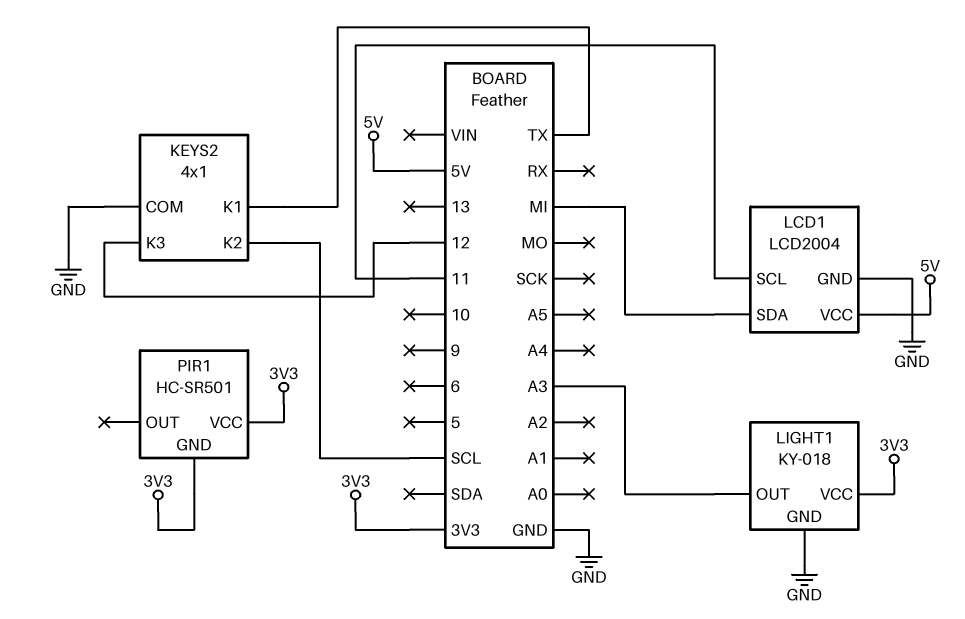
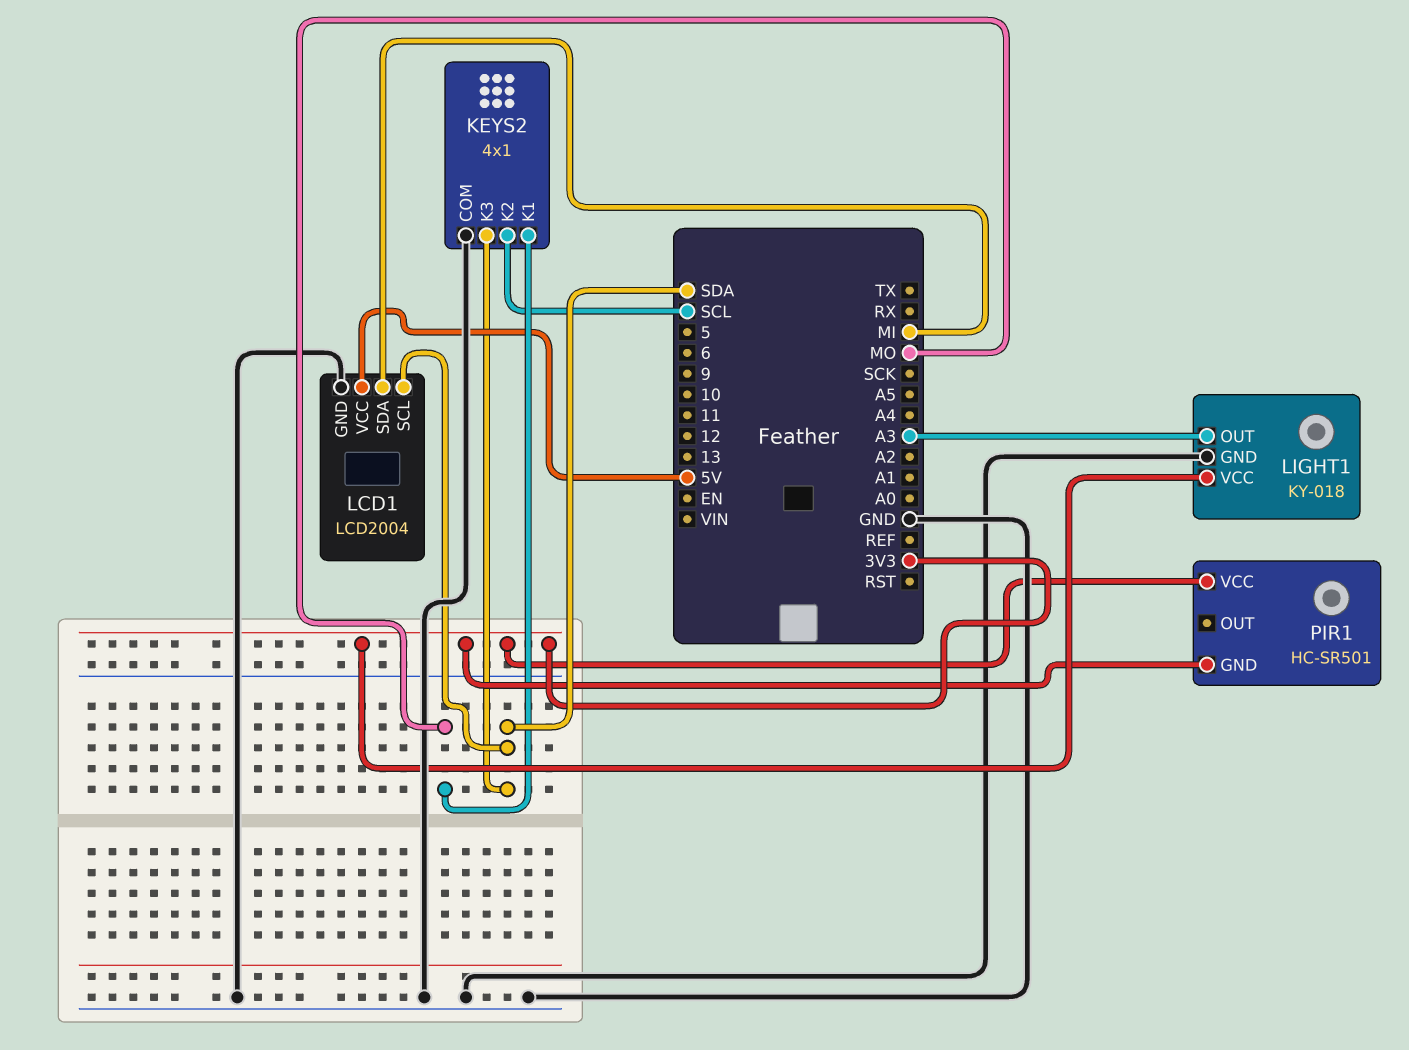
KEYS2 pin K1: TX -> MO
KEYS2 pin K3: 12 -> SDA
LCD1 pin SCL: 11 -> SDA

